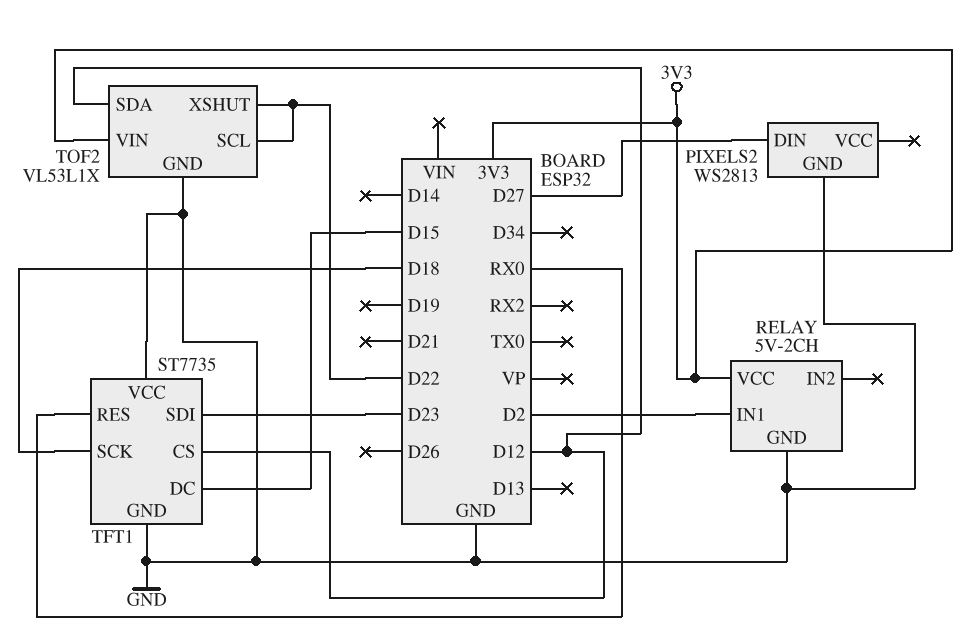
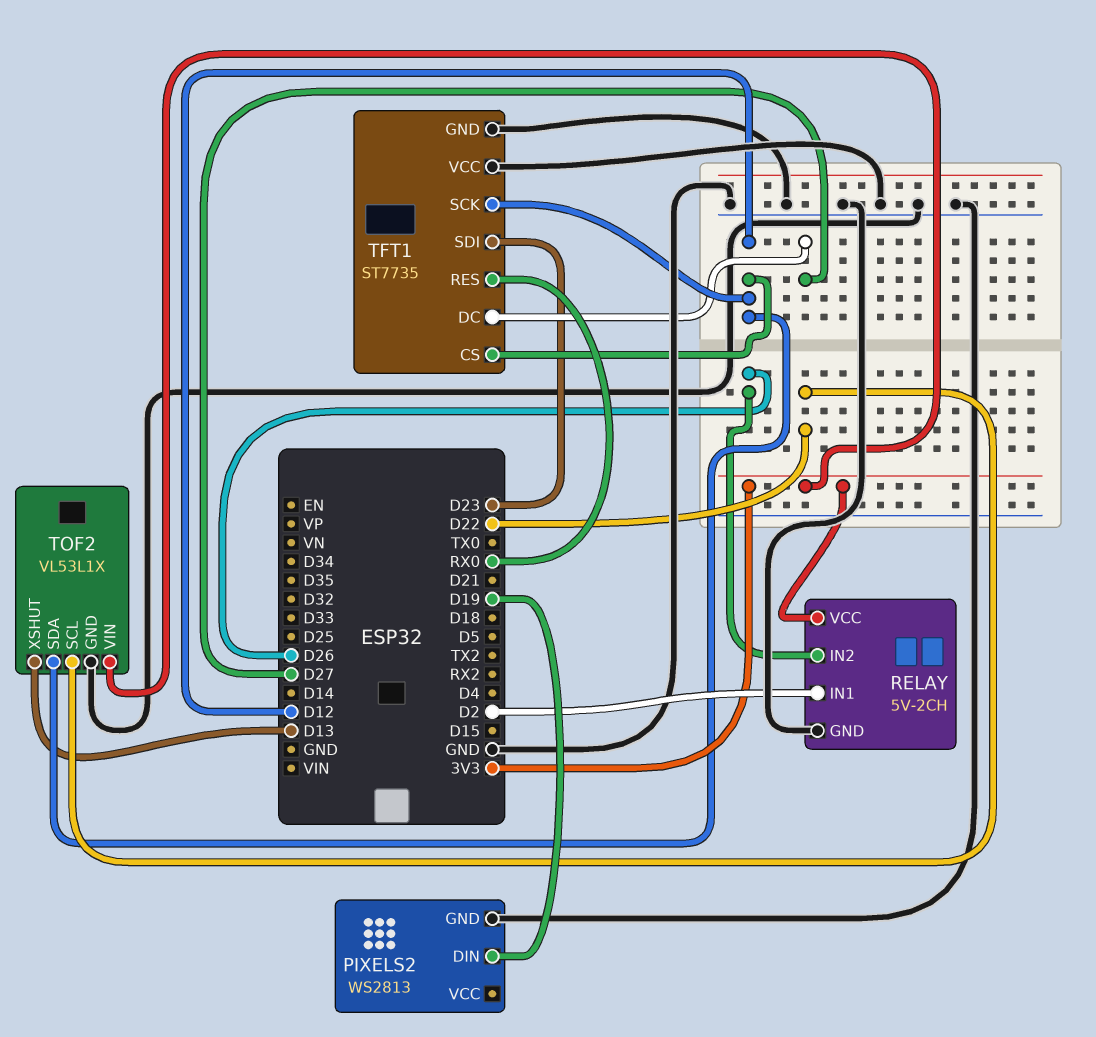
PIXELS2 pin DIN: D27 -> D19
RELAY pin IN2: none -> D26
TFT1 pin DC: D15 -> D27
TFT1 pin SCK: D18 -> D12
TOF2 pin XSHUT: D22 -> D13

